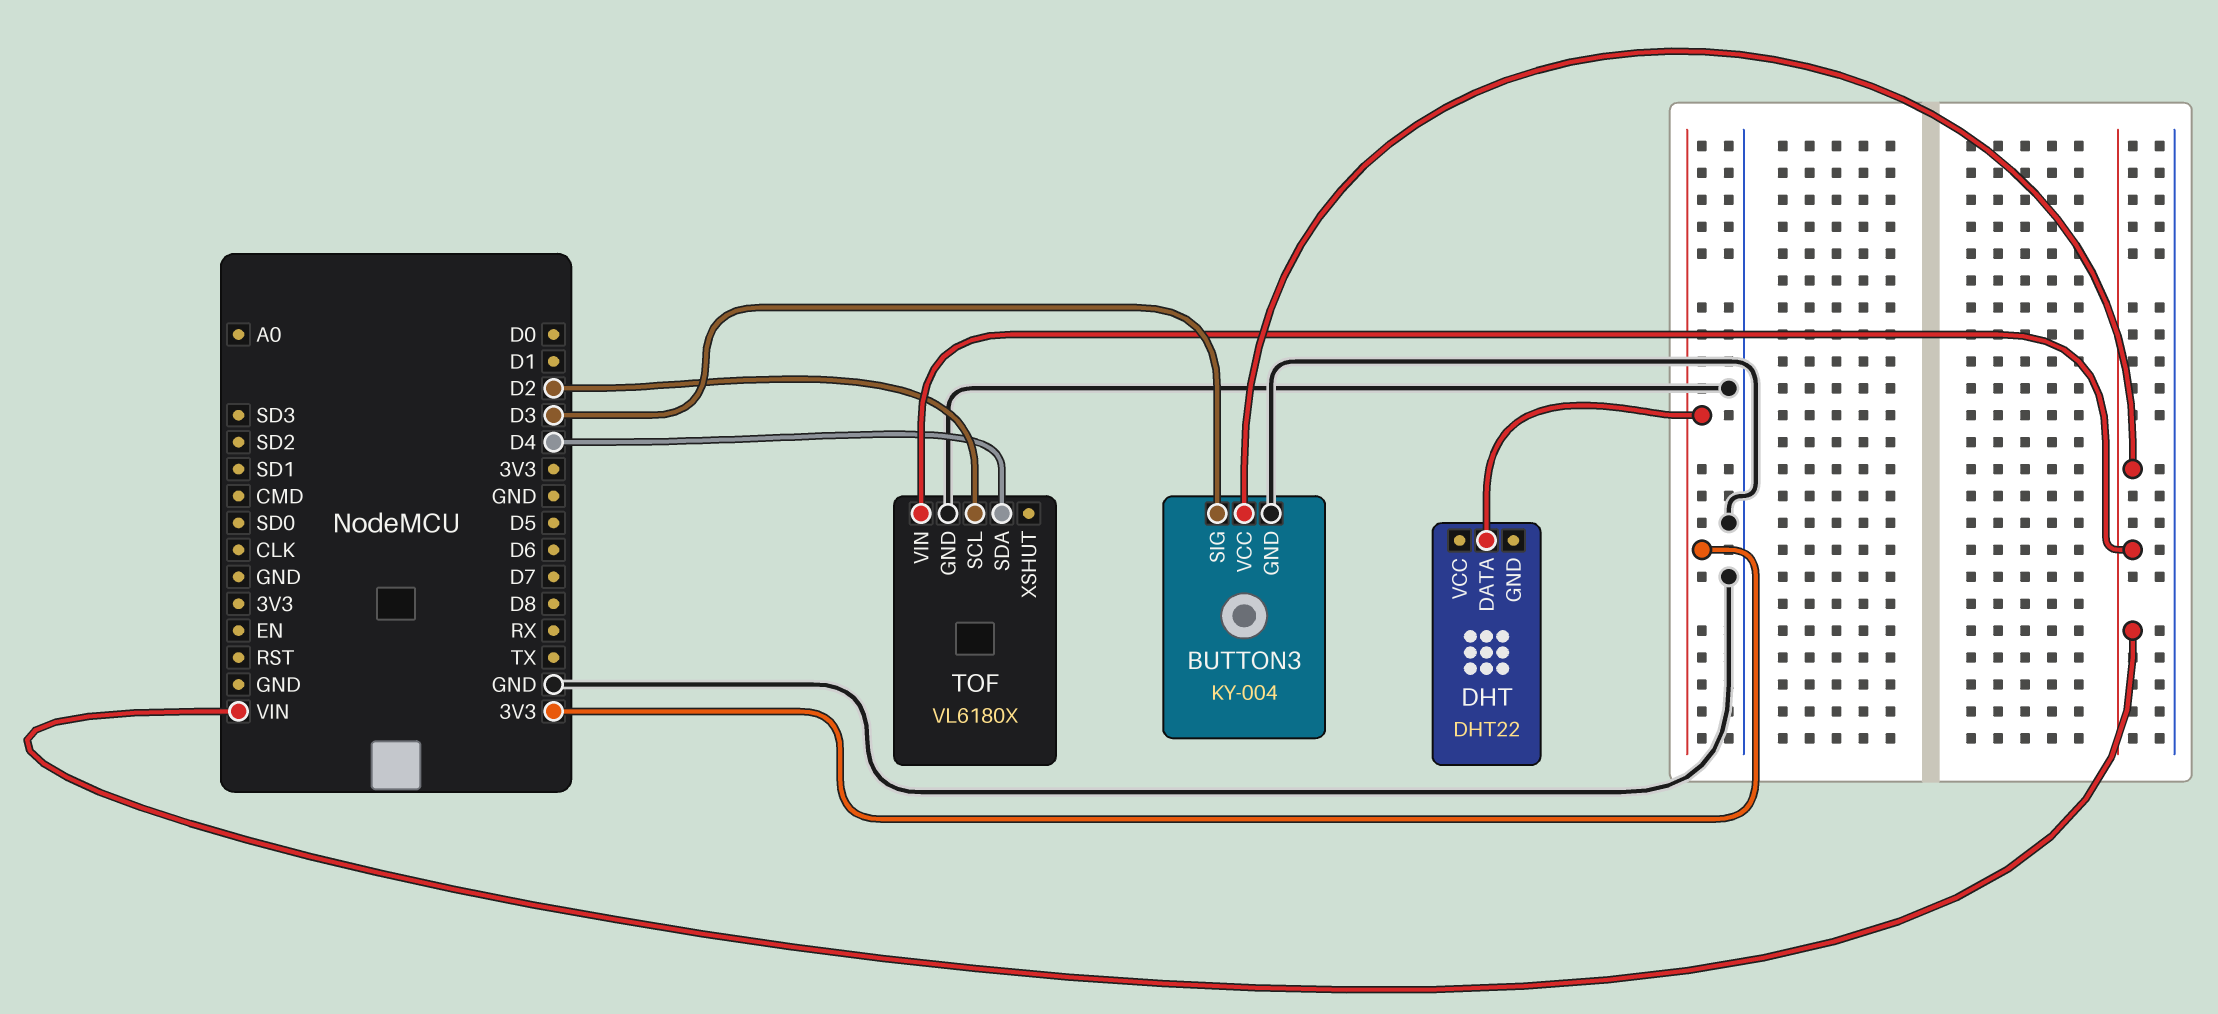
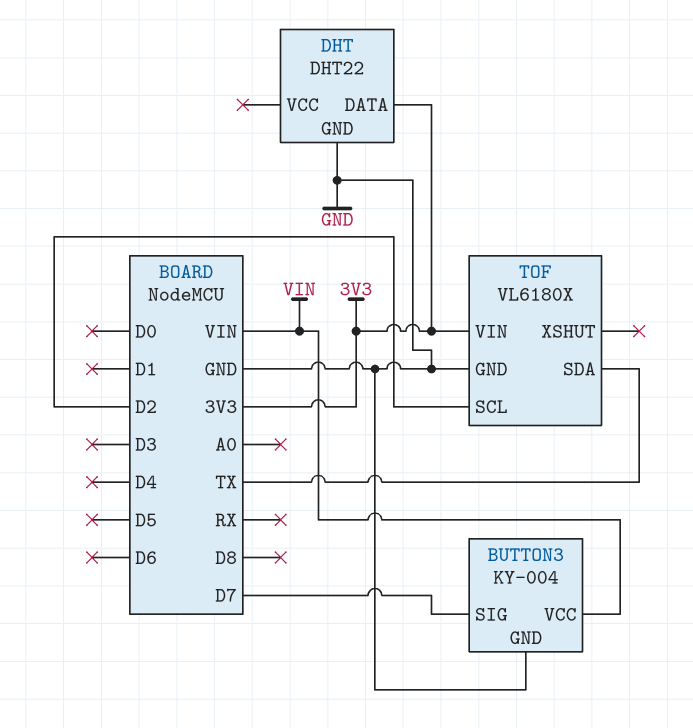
BUTTON3 pin SIG: D3 -> D7
DHT pin GND: none -> GND
TOF pin SDA: D4 -> TX
TOF pin VIN: VIN -> 3V3

